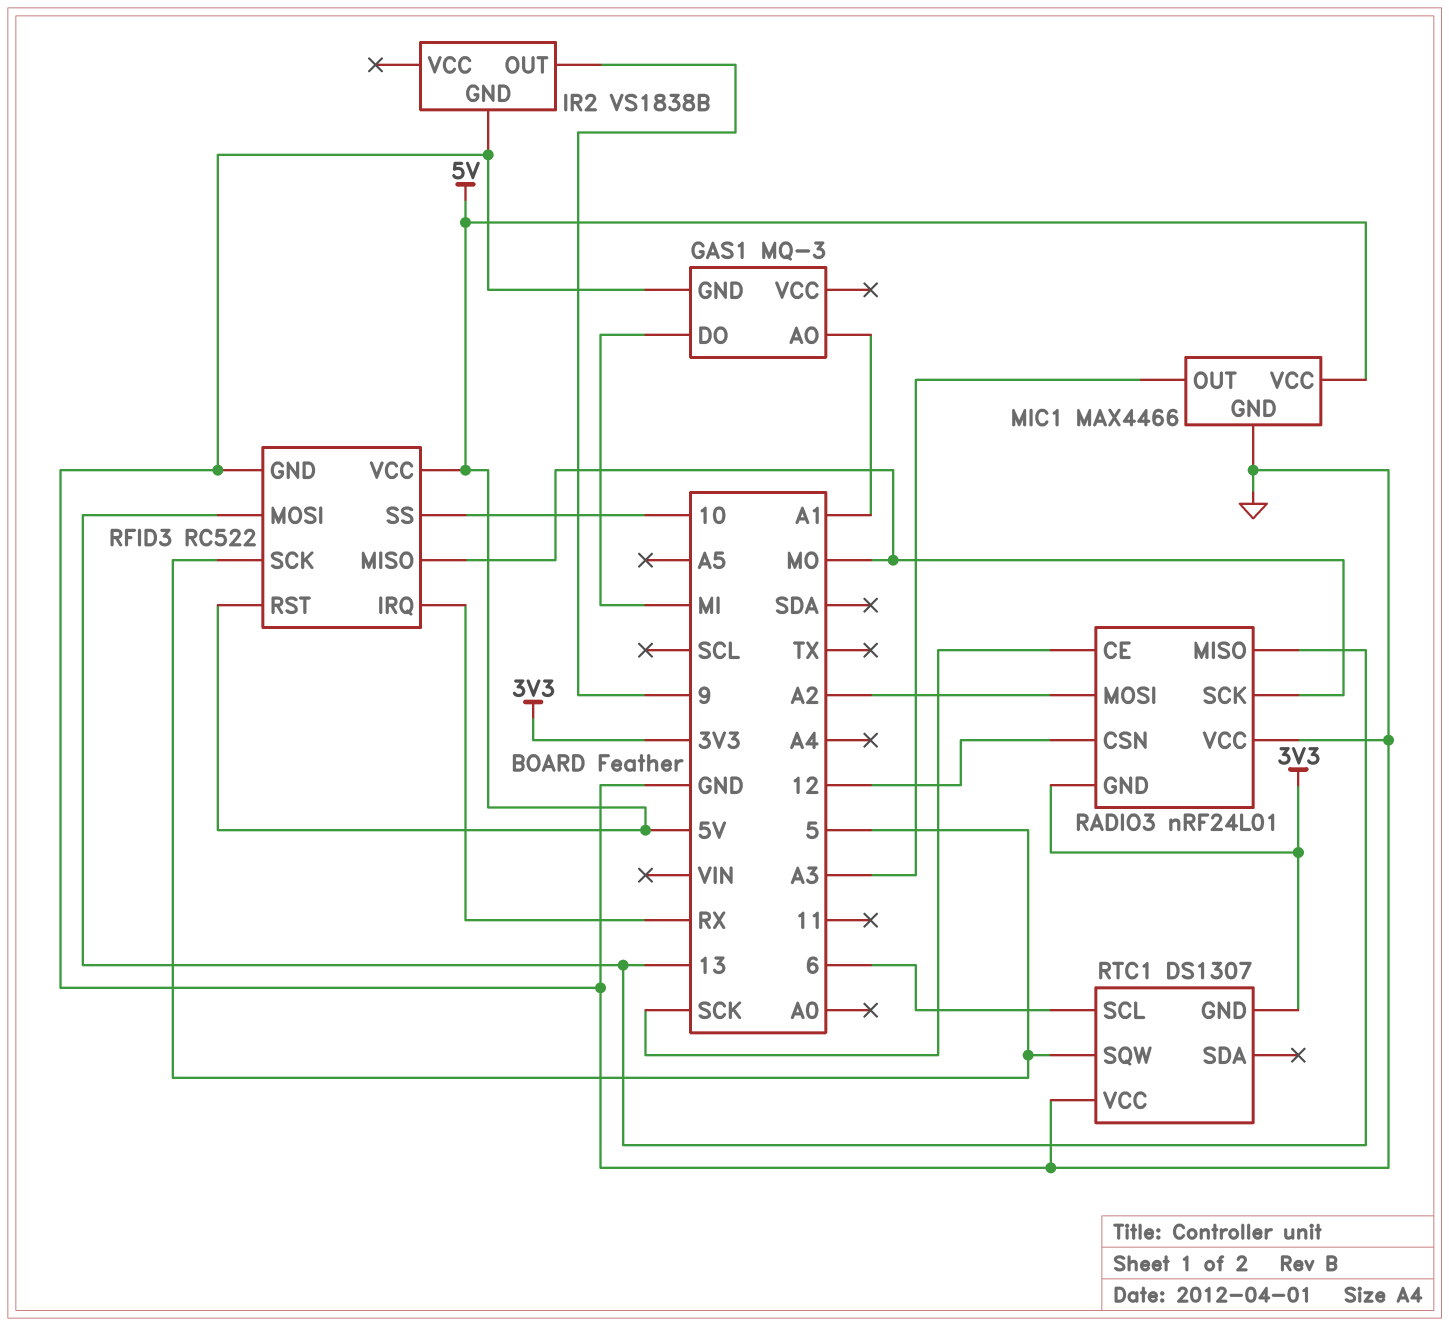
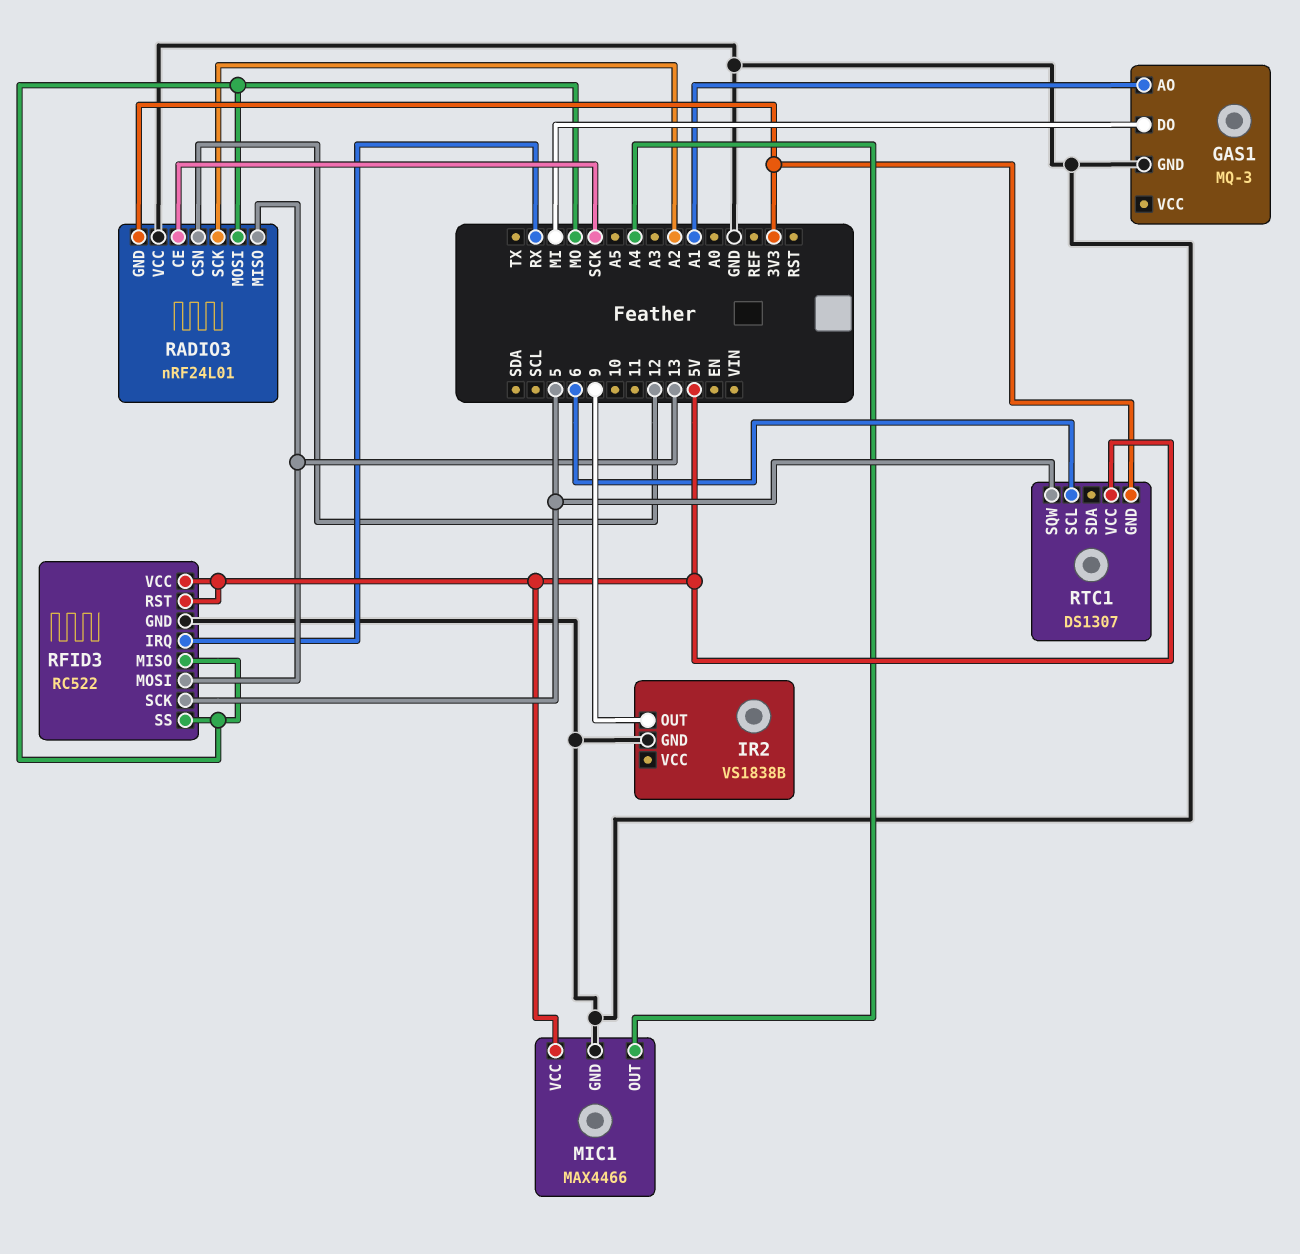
MIC1 pin OUT: A3 -> A4
RADIO3 pin MOSI: A2 -> MO
RADIO3 pin SCK: MO -> A2
RFID3 pin SS: 10 -> MO
RTC1 pin VCC: GND -> 5V

